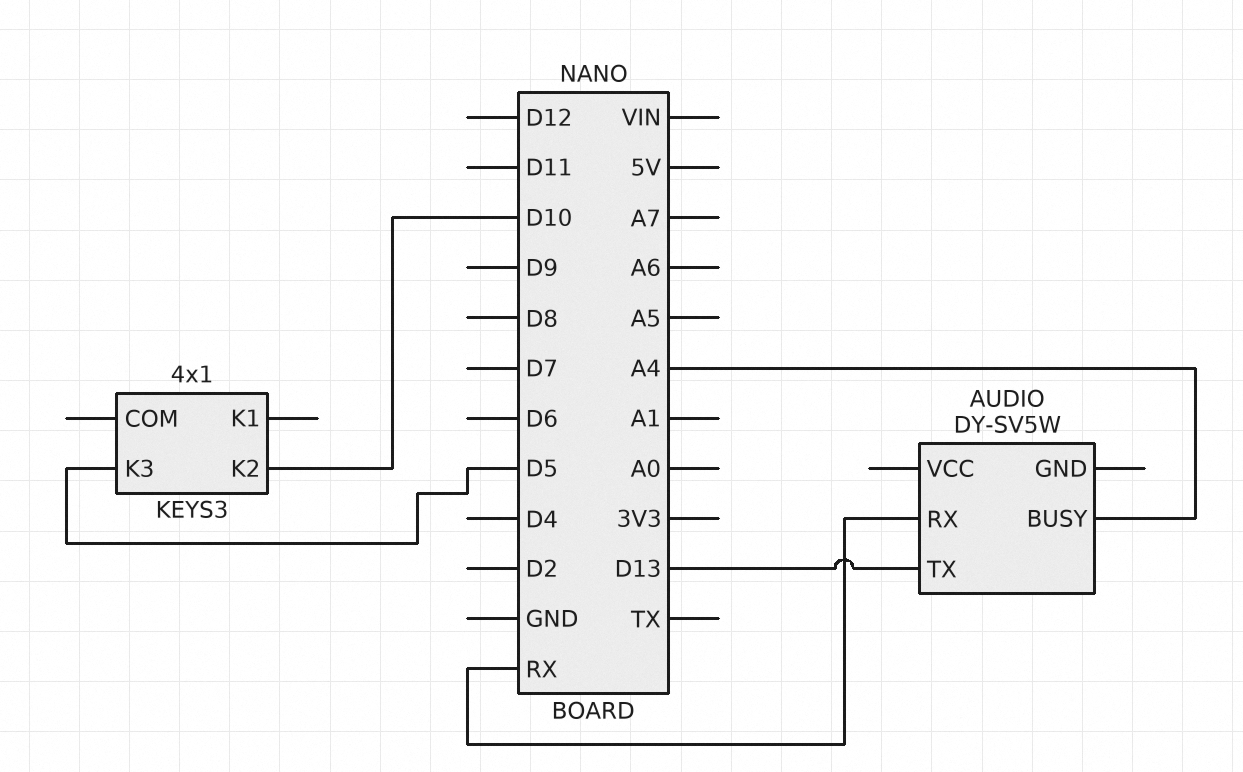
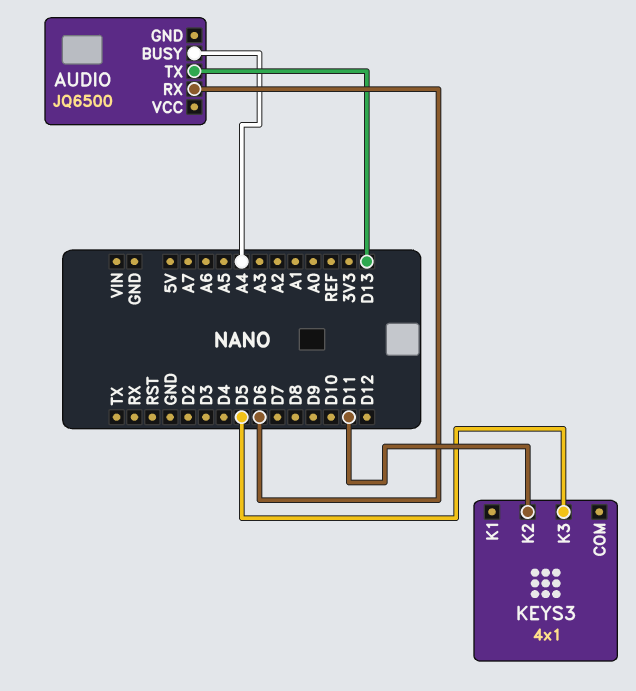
AUDIO: DY-SV5W -> JQ6500
AUDIO pin RX: RX -> D6
KEYS3 pin K2: D10 -> D11

